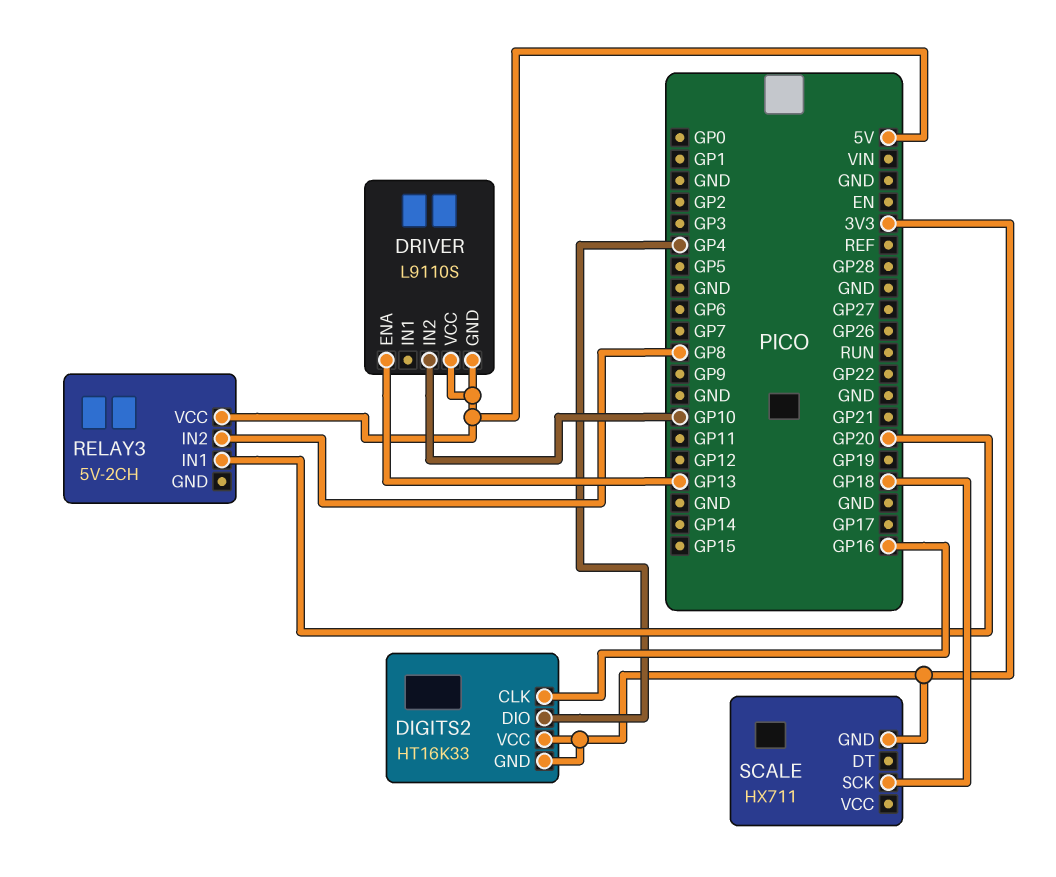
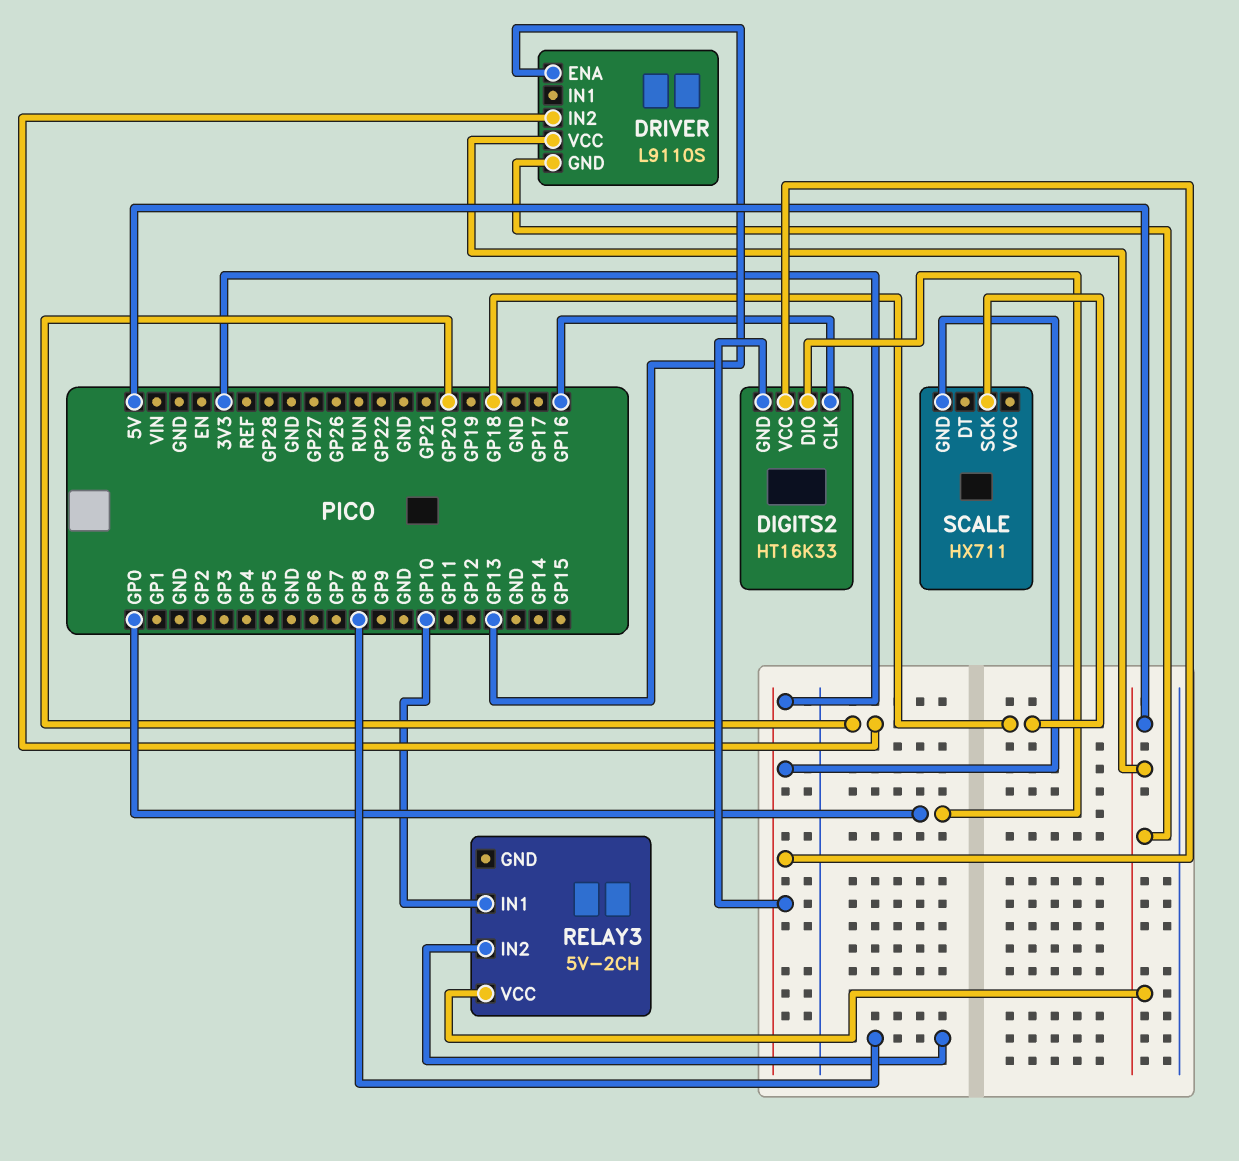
DIGITS2 pin DIO: GP4 -> GP0
DRIVER pin IN2: GP10 -> GP20
RELAY3 pin IN1: GP20 -> GP10

